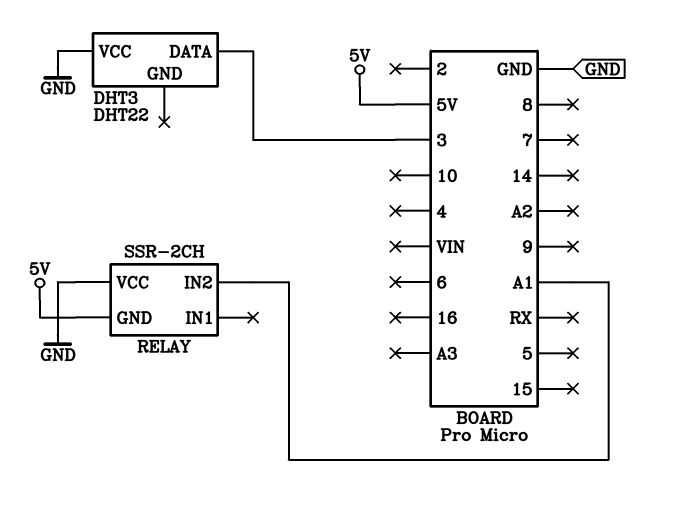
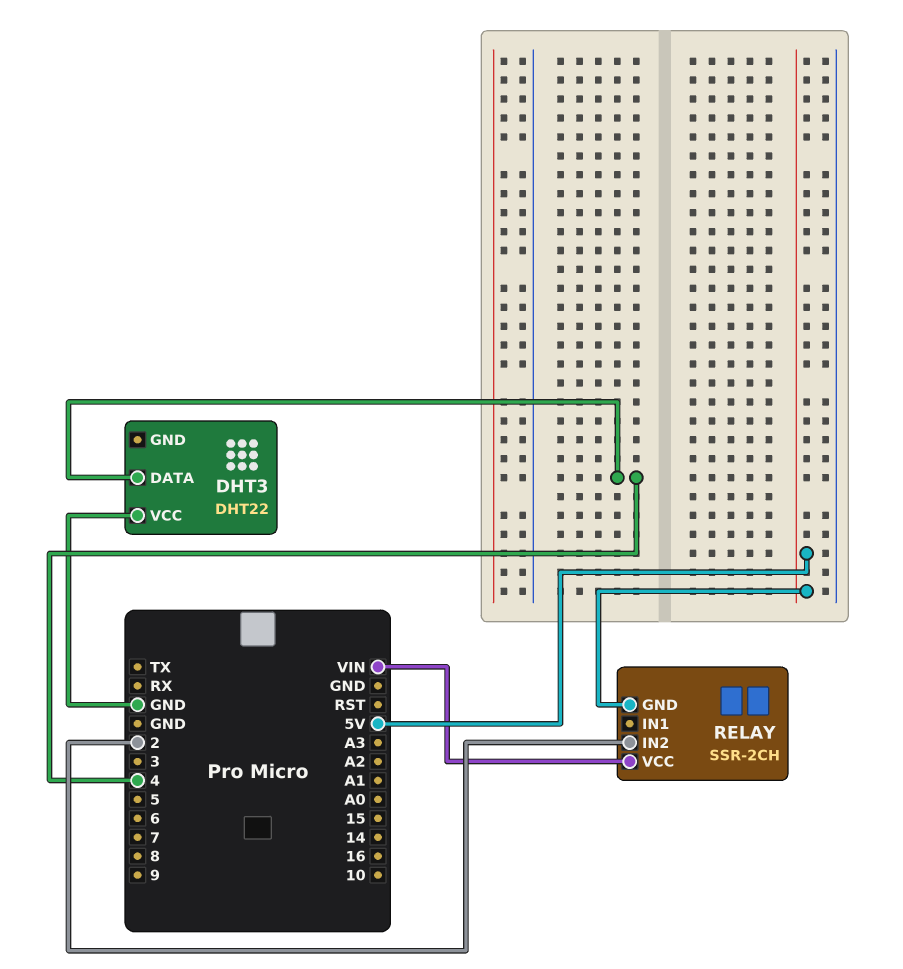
DHT3 pin DATA: 3 -> 4
RELAY pin IN2: A1 -> 2
RELAY pin VCC: GND -> VIN

